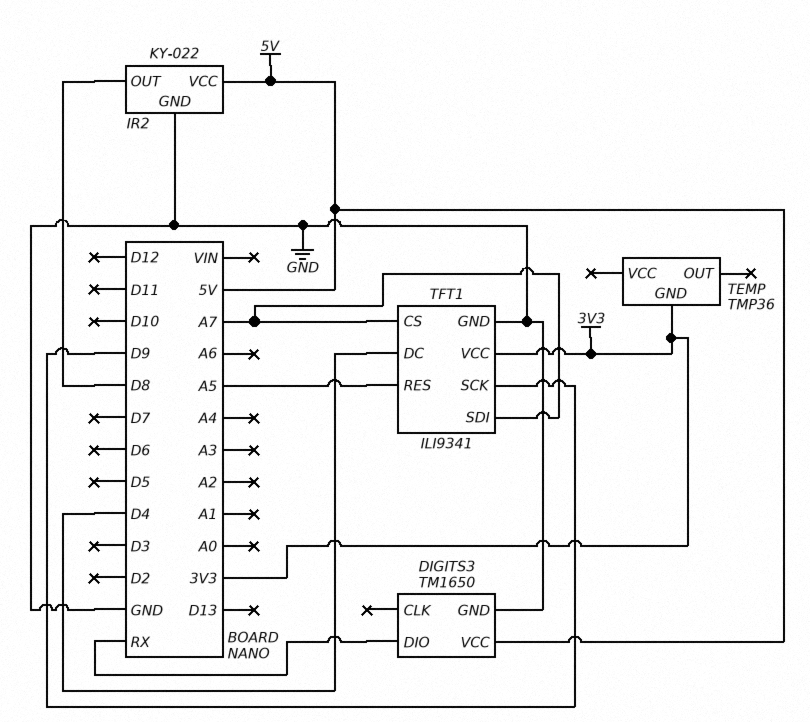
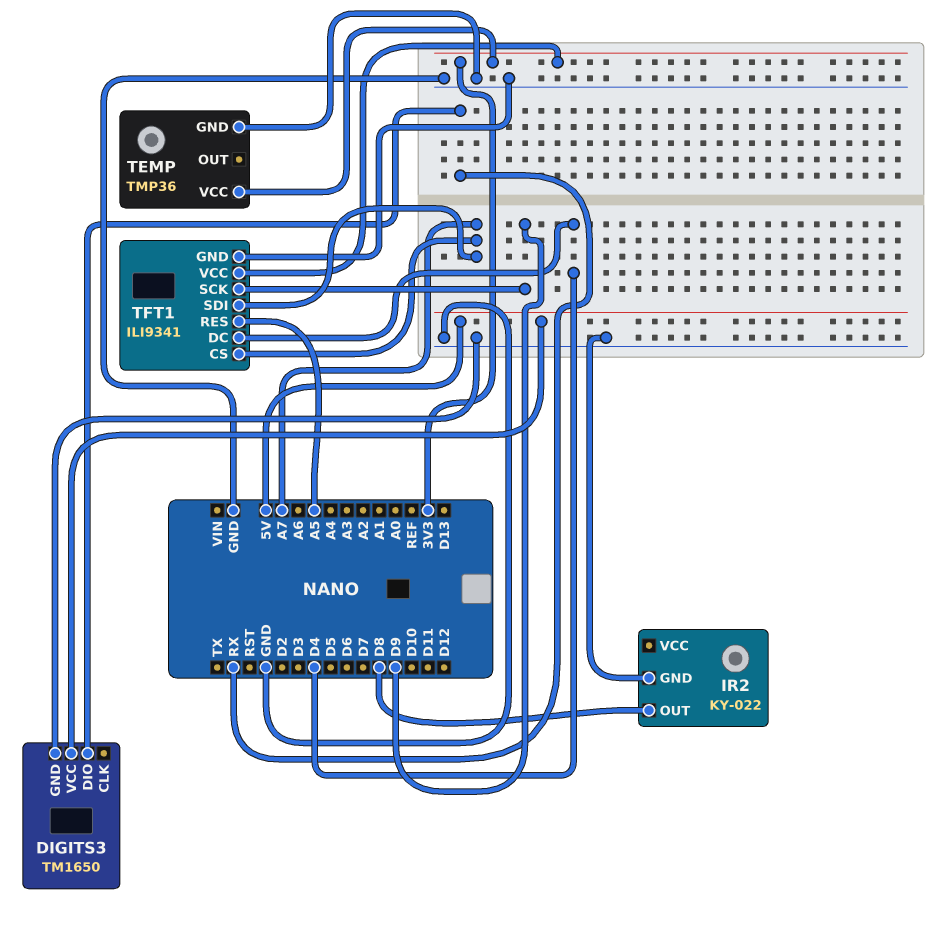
IR2 pin VCC: 5V -> none
TEMP pin GND: 3V3 -> GND
TEMP pin VCC: none -> 3V3

